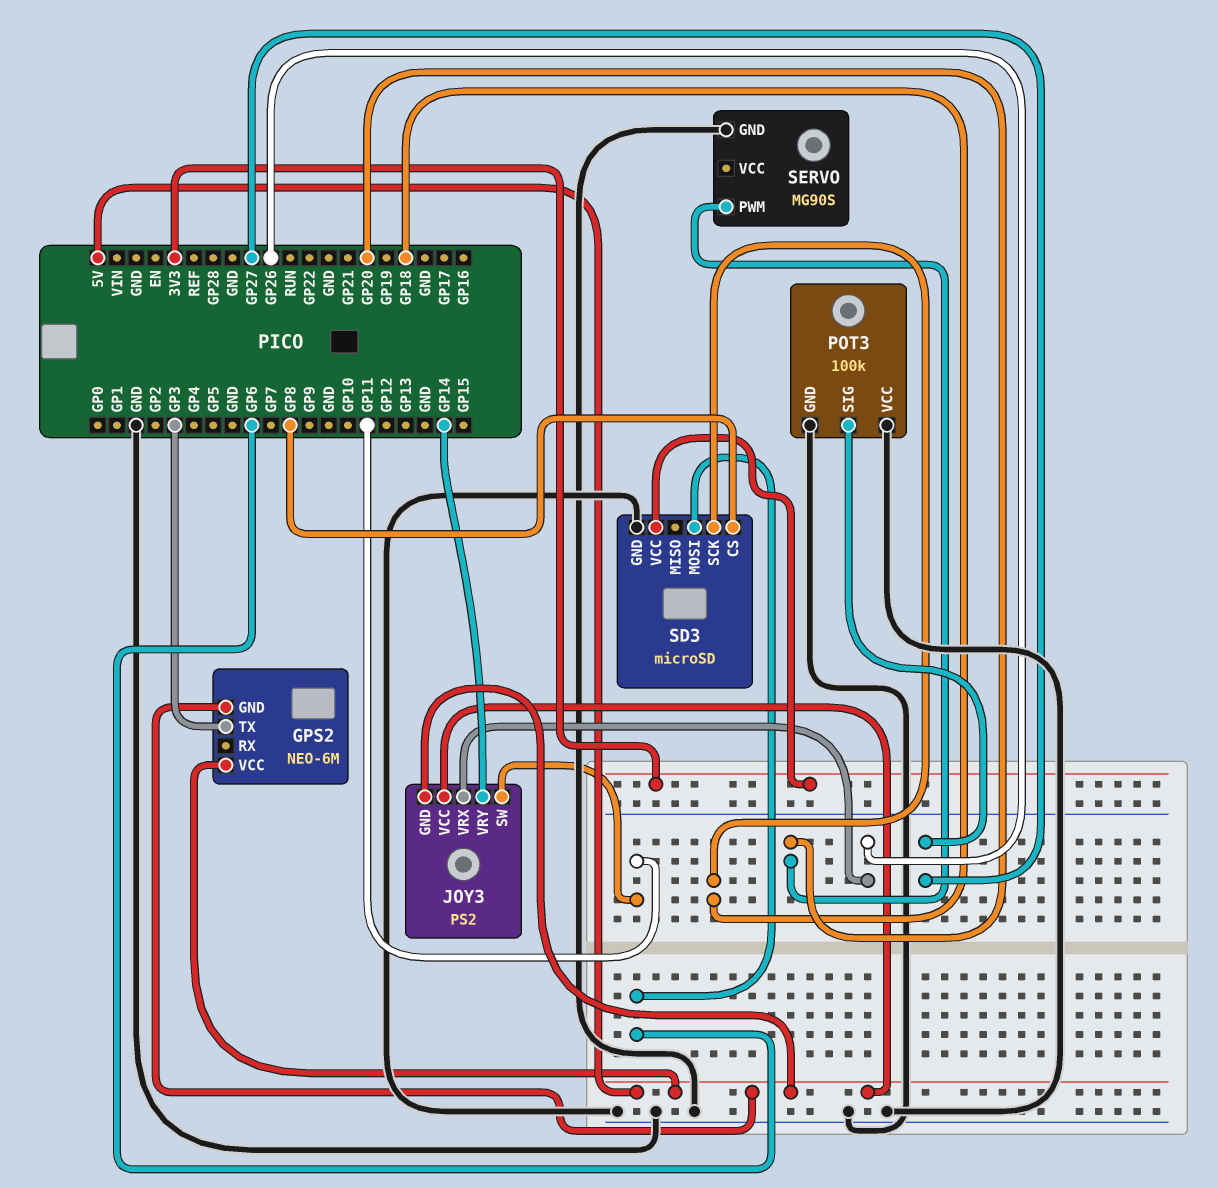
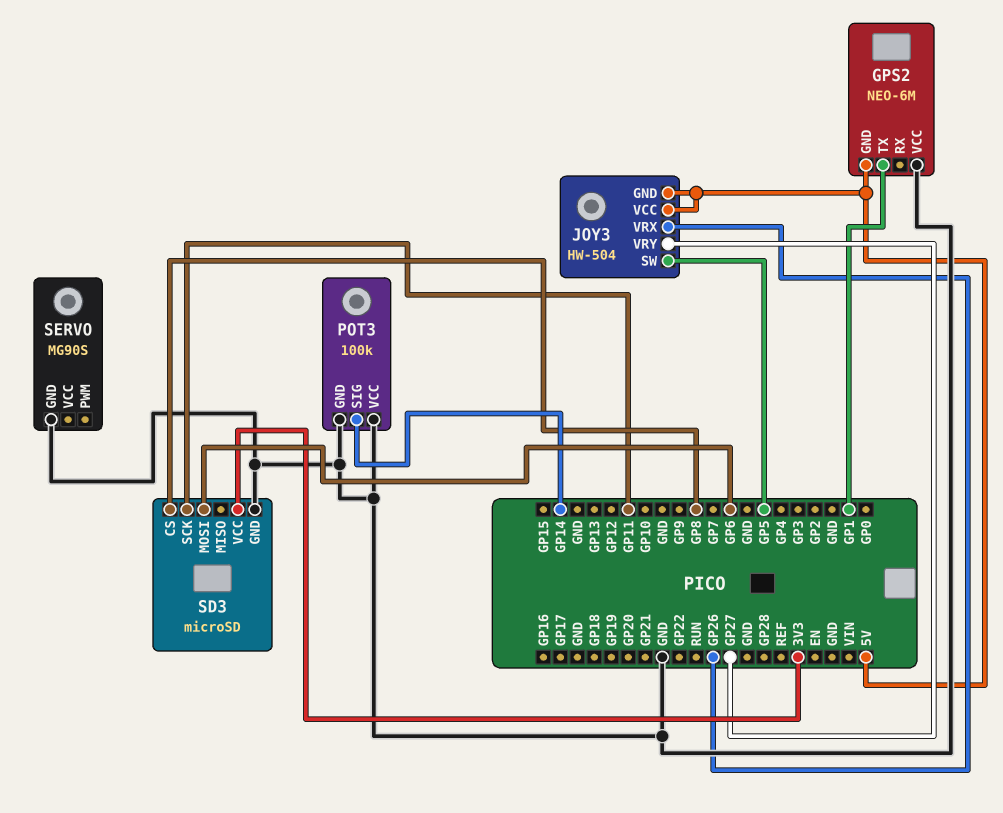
GPS2 pin TX: GP3 -> GP1
GPS2 pin VCC: 5V -> GND
JOY3: PS2 -> HW-504
JOY3 pin SW: GP11 -> GP5
JOY3 pin VRY: GP14 -> GP27
POT3 pin SIG: GP27 -> GP14
SD3 pin SCK: GP18 -> GP11
SERVO pin PWM: GP20 -> none

